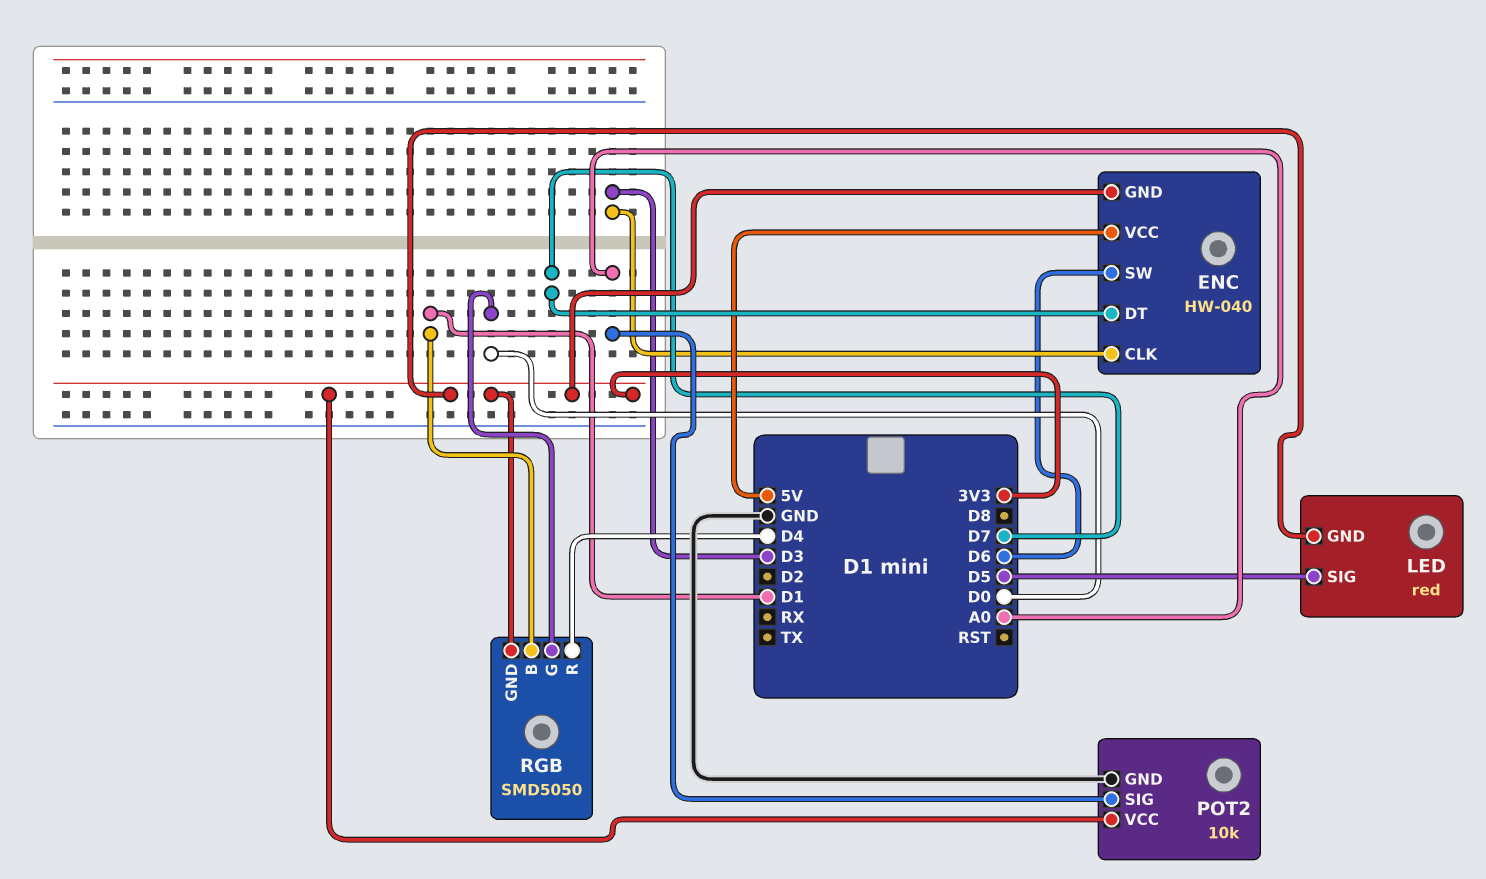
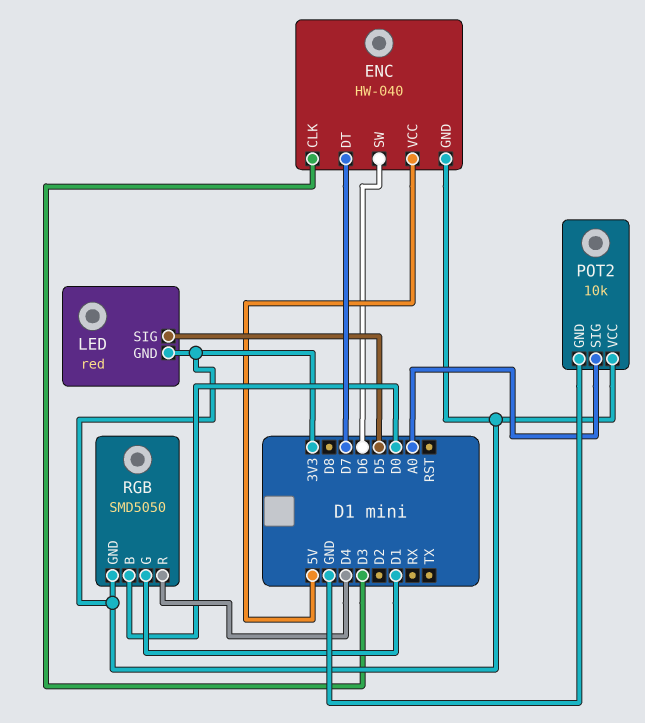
RGB pin B: D1 -> D0
RGB pin G: D0 -> D1

